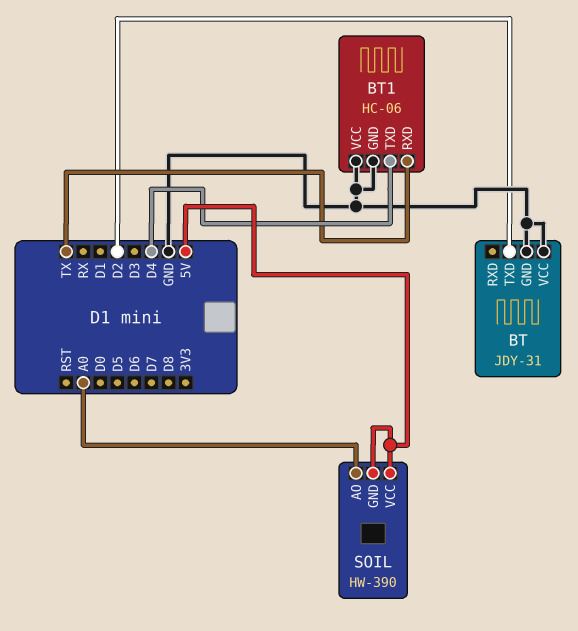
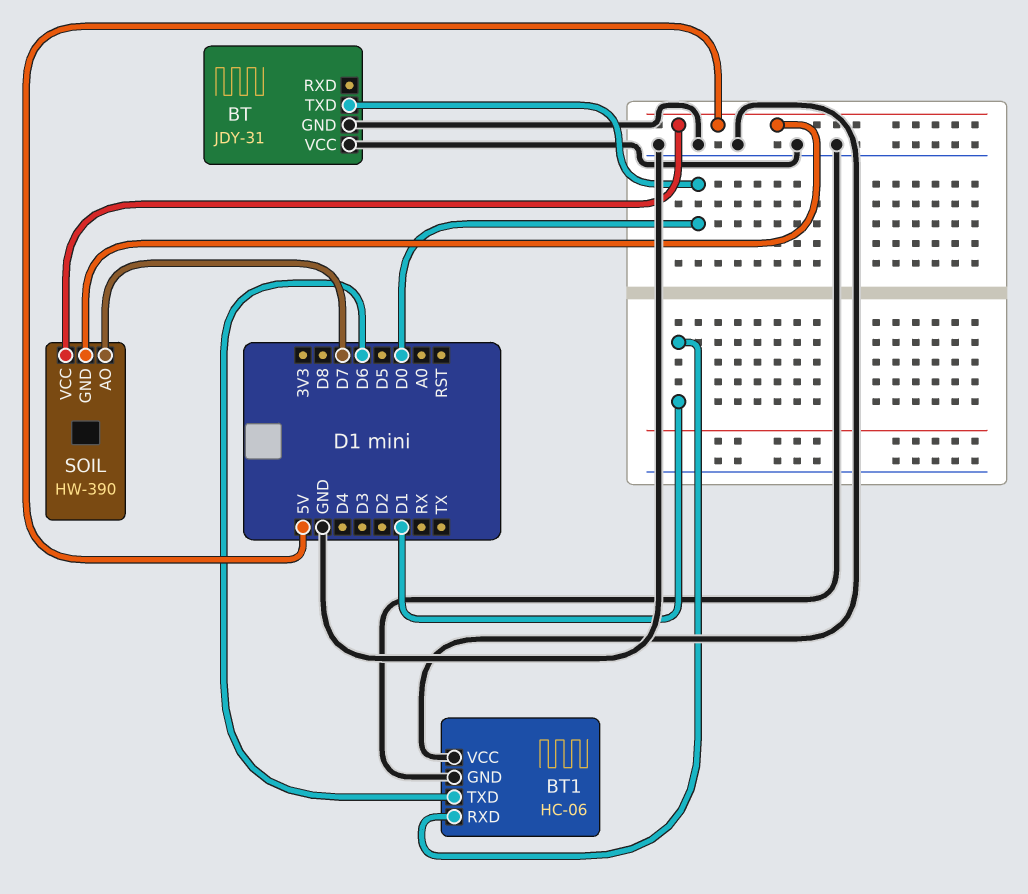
BT pin TXD: D2 -> D0
BT1 pin RXD: TX -> D1
BT1 pin TXD: D4 -> D6
SOIL pin AO: A0 -> D7

